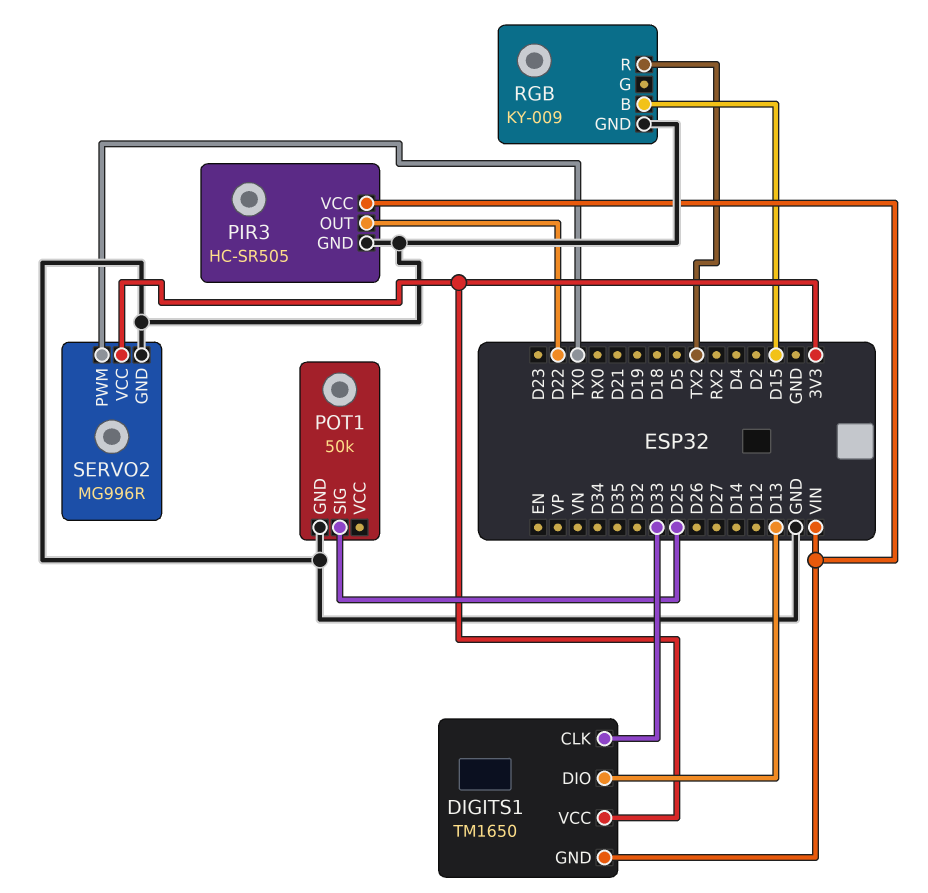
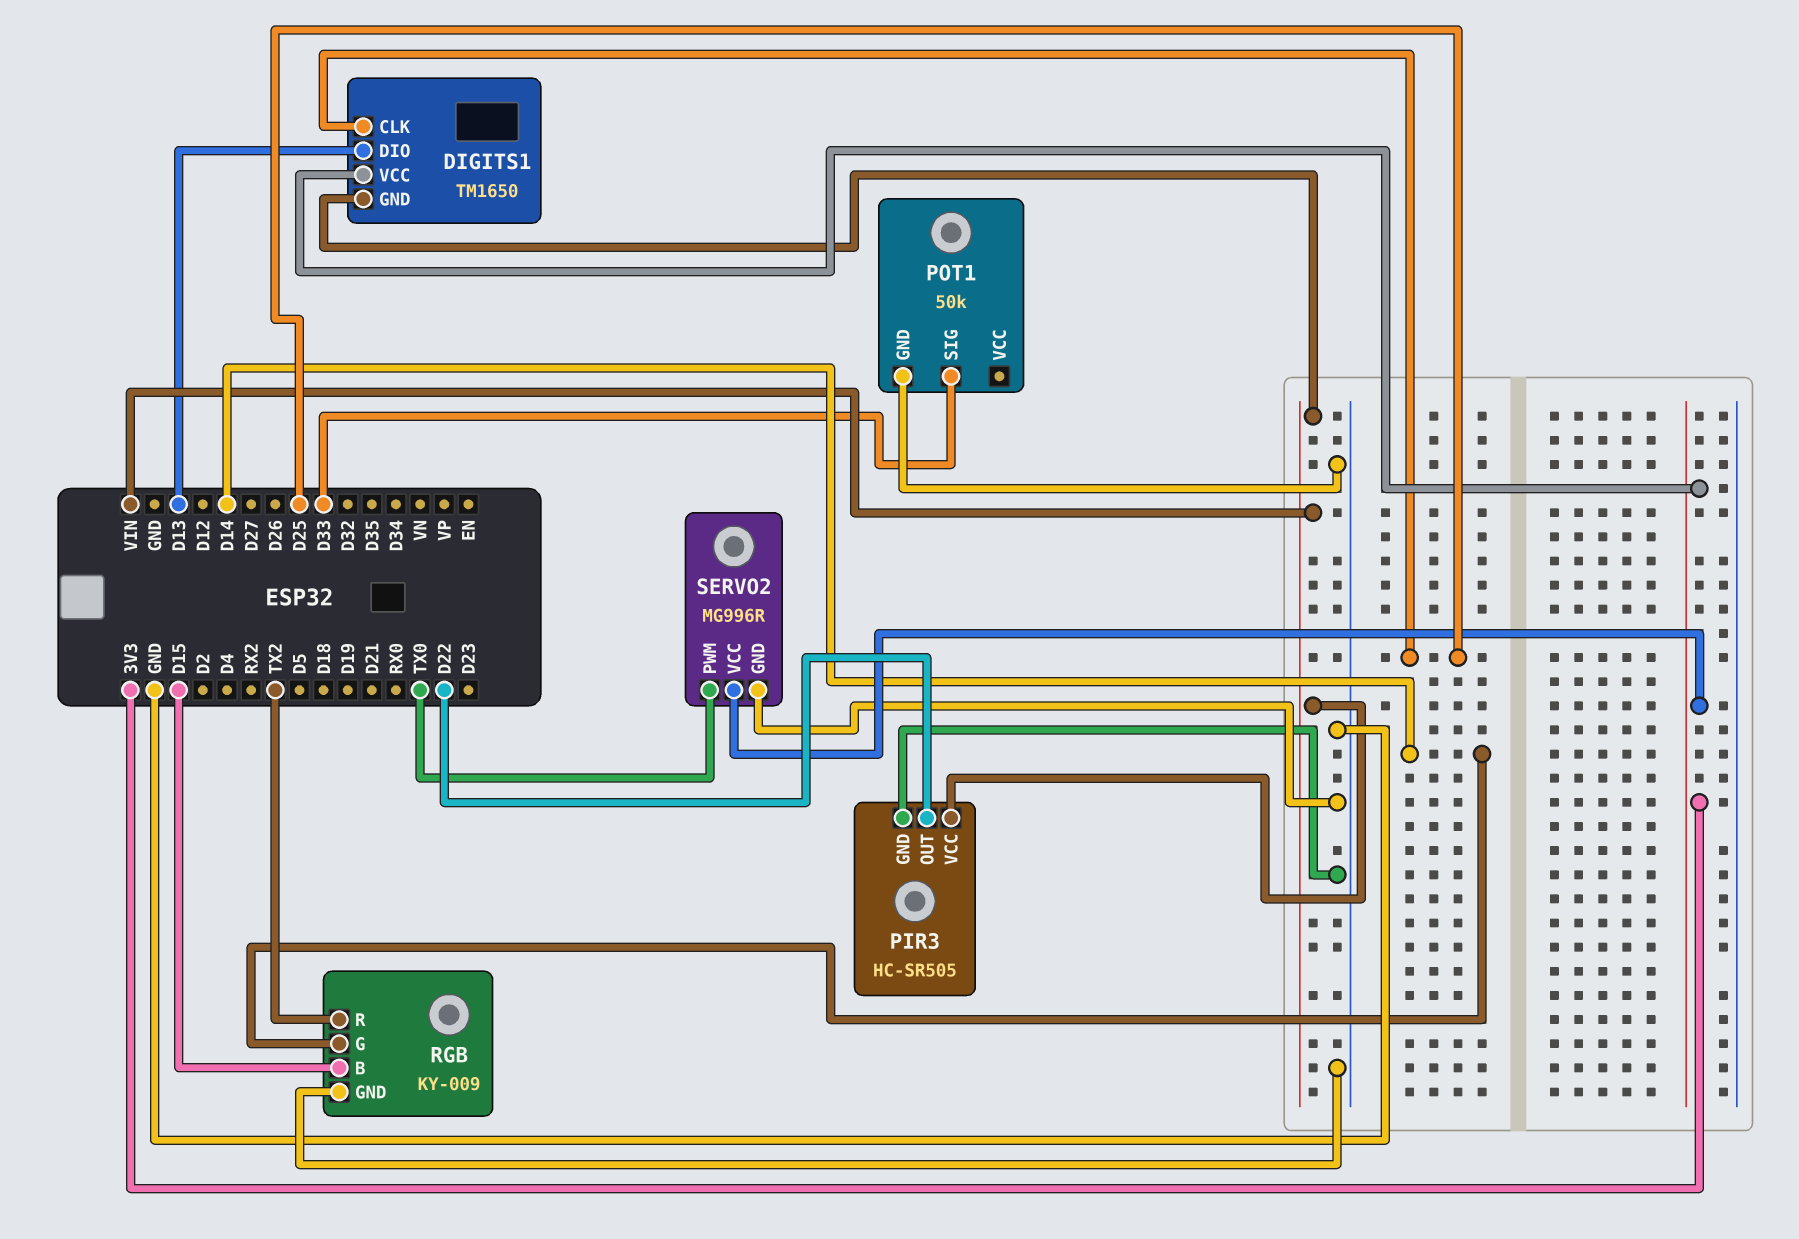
DIGITS1 pin CLK: D33 -> D25
POT1 pin SIG: D25 -> D33
RGB pin G: none -> D14

